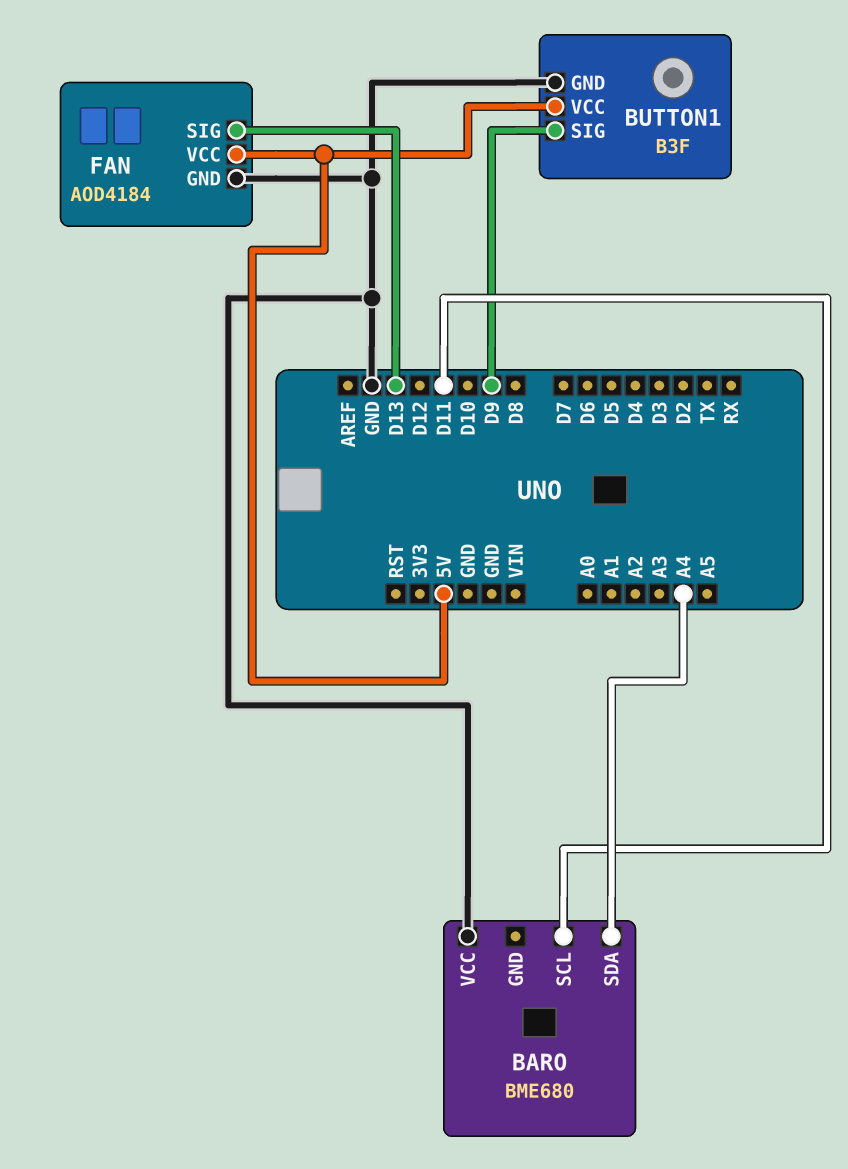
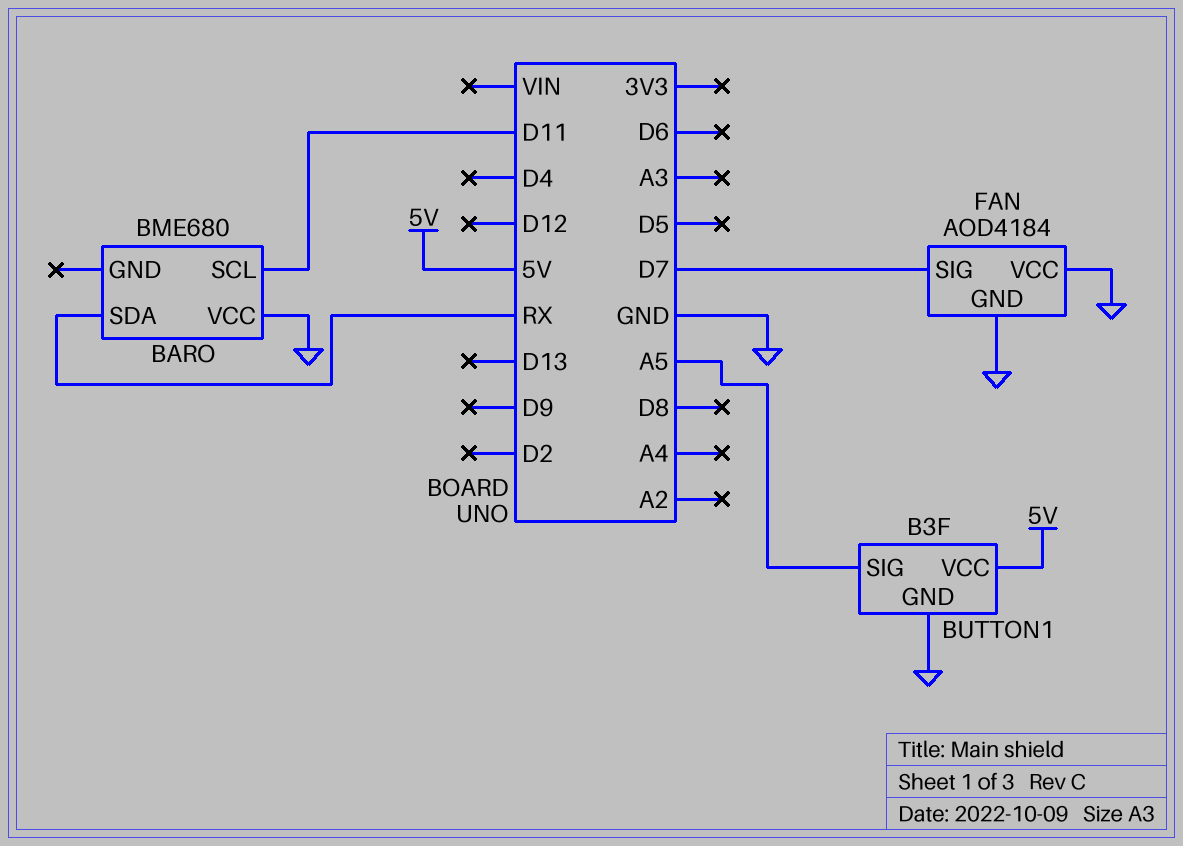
BARO pin SDA: A4 -> RX
BUTTON1 pin SIG: D9 -> A5
FAN pin SIG: D13 -> D7
FAN pin VCC: 5V -> GND

